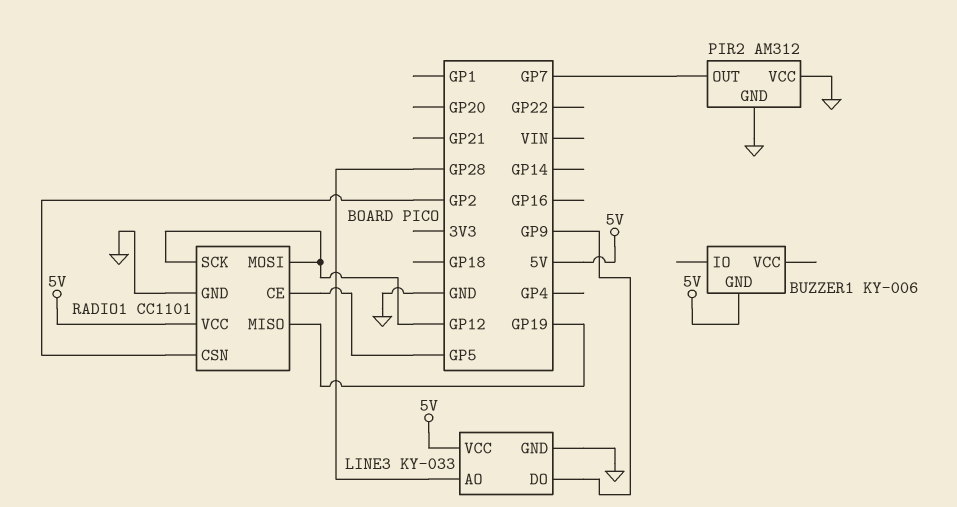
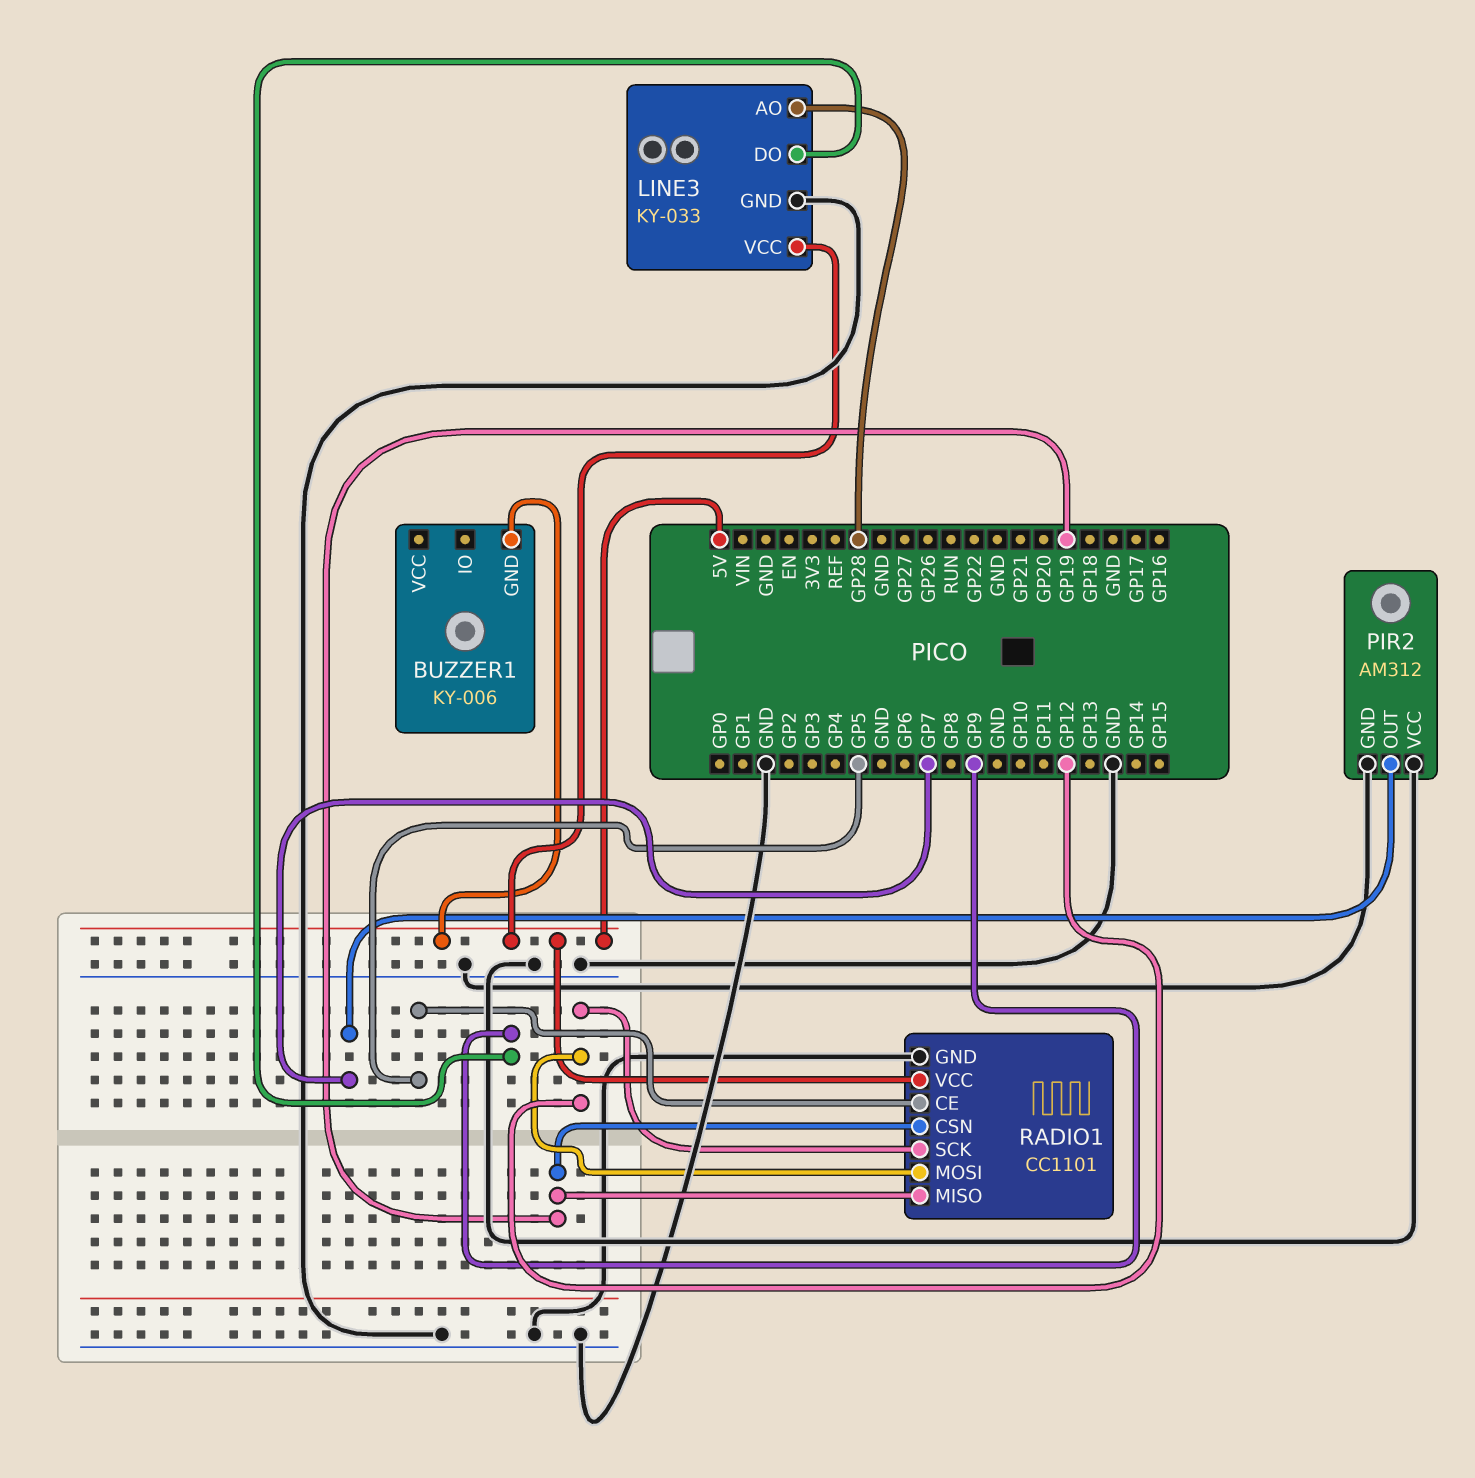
RADIO1 pin CSN: GP2 -> GP19

